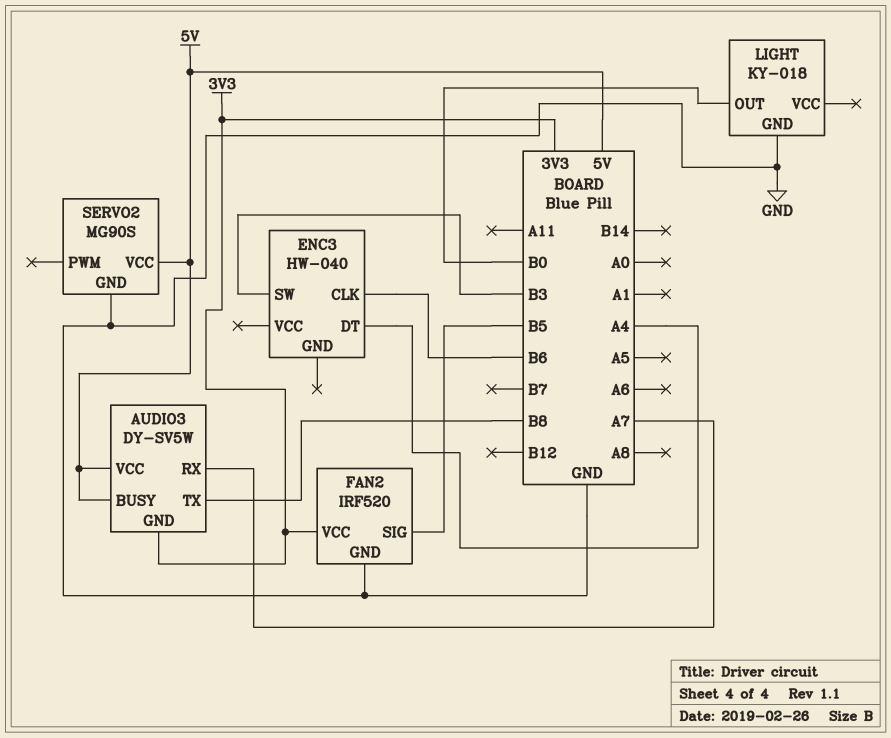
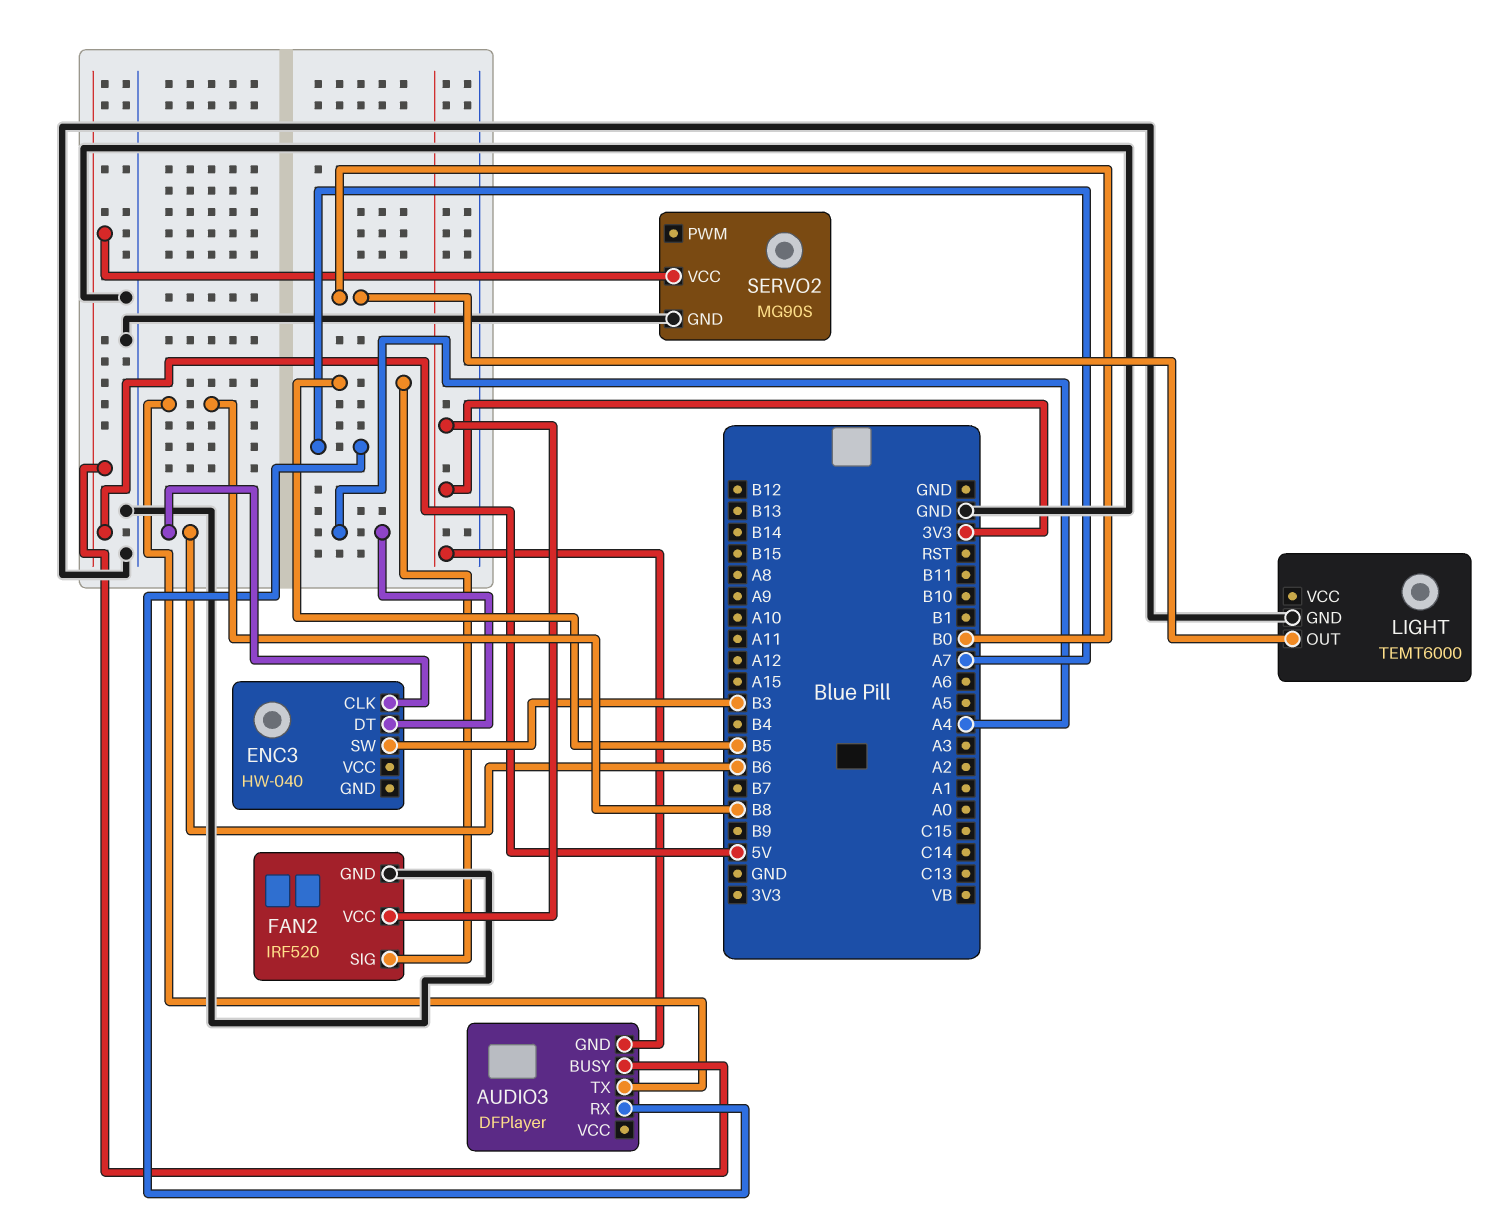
AUDIO3: DY-SV5W -> DFPlayer
AUDIO3 pin VCC: 5V -> none
LIGHT: KY-018 -> TEMT6000

